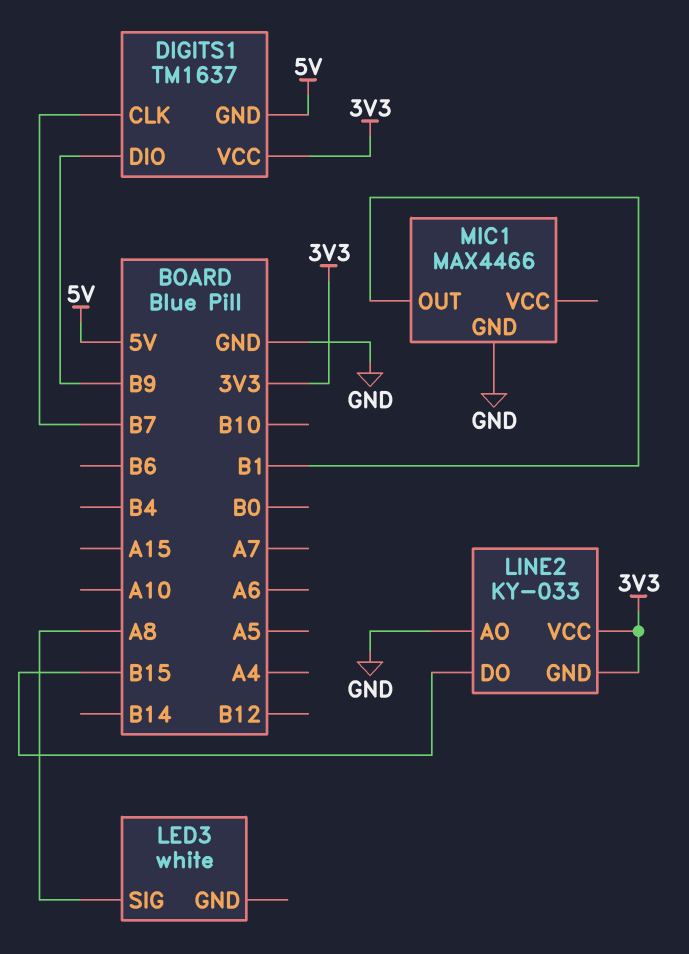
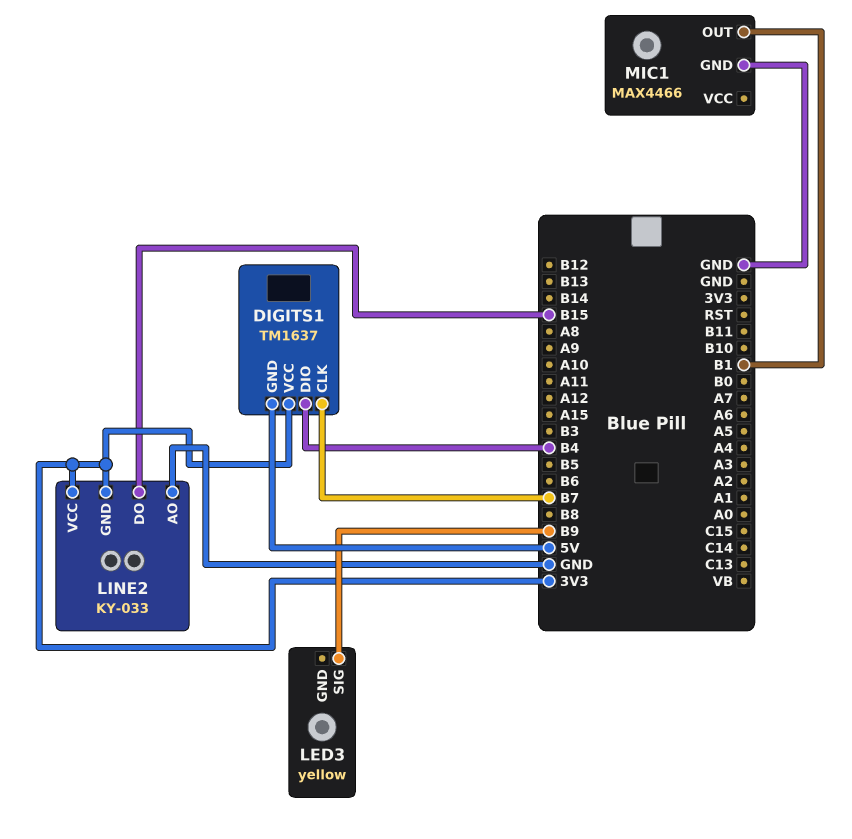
DIGITS1 pin DIO: B9 -> B4
LED3: white -> yellow
LED3 pin SIG: A8 -> B9

